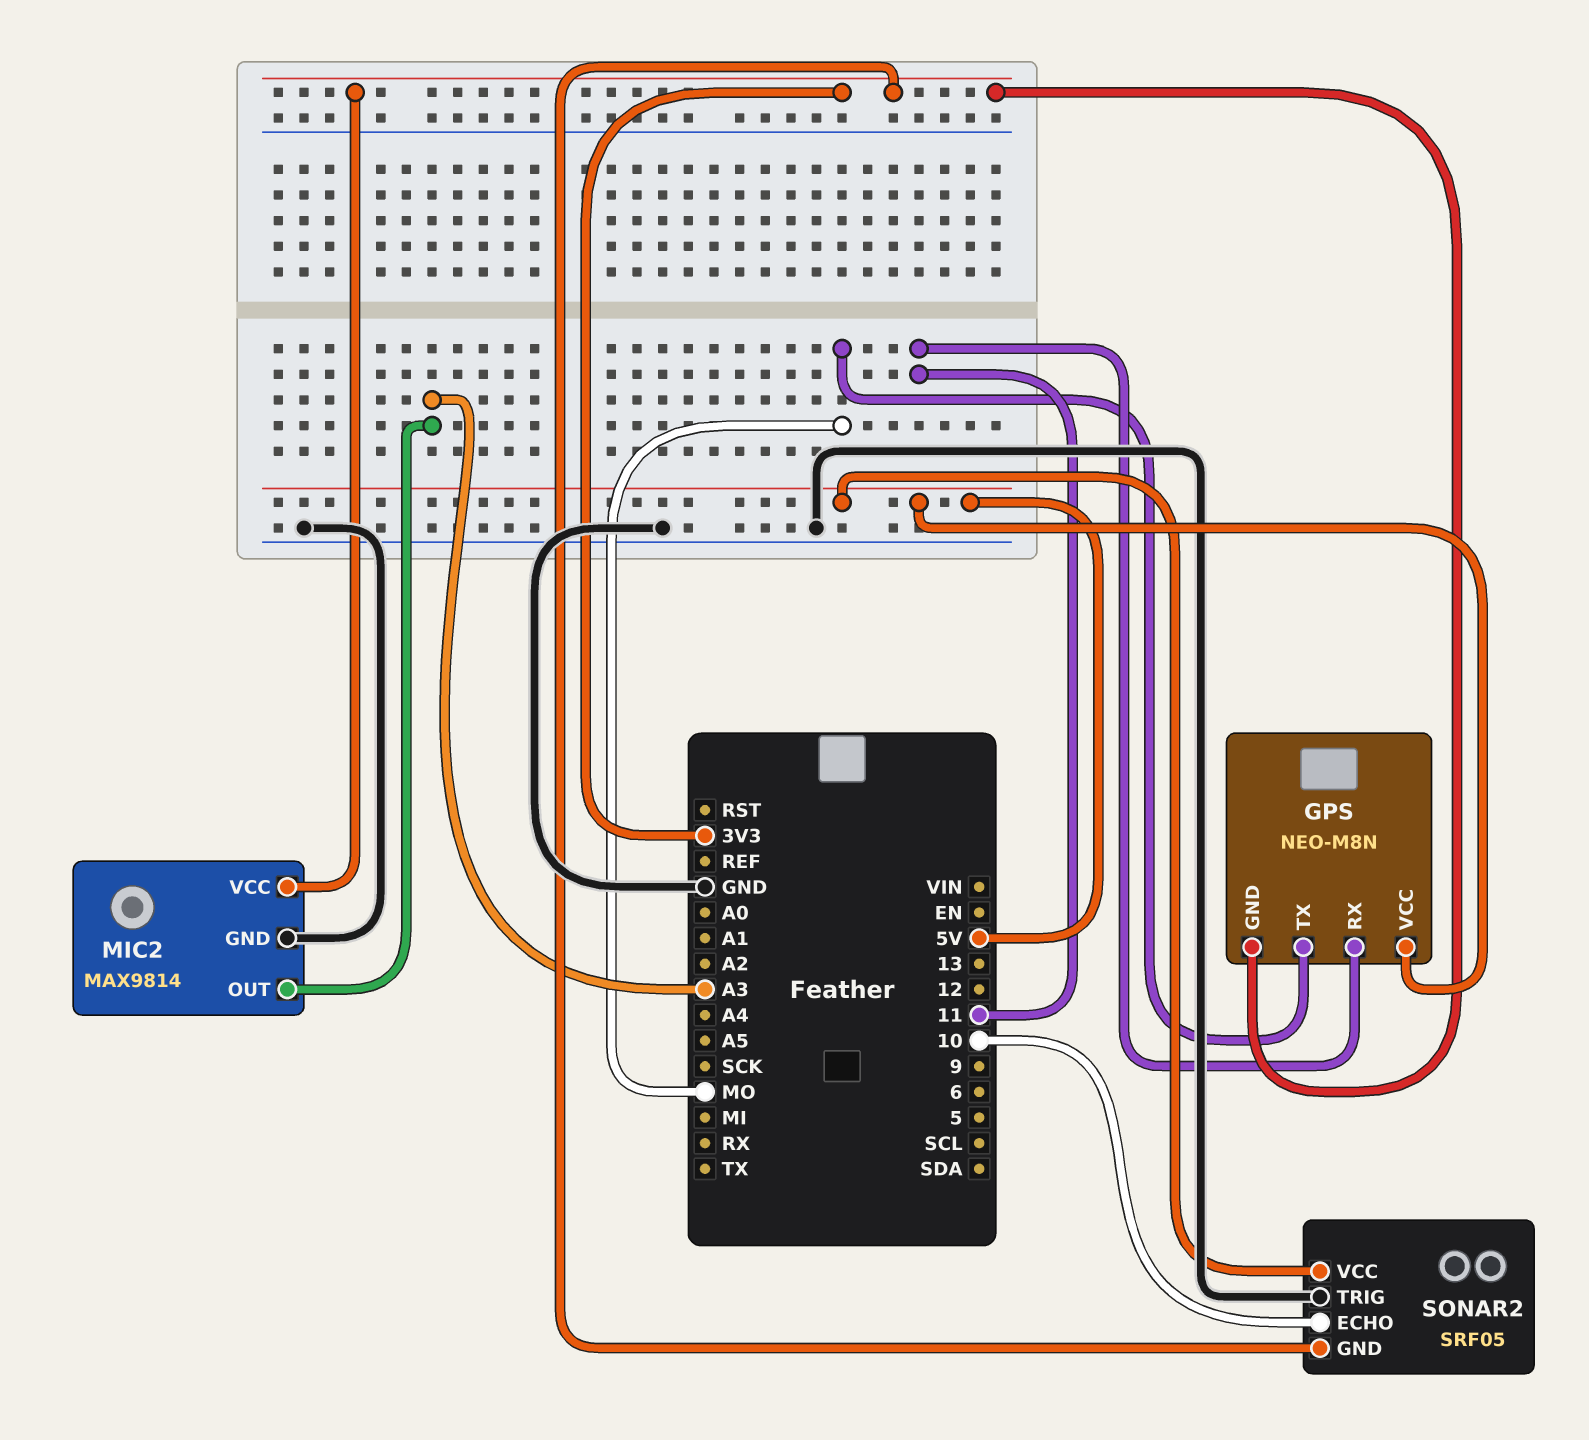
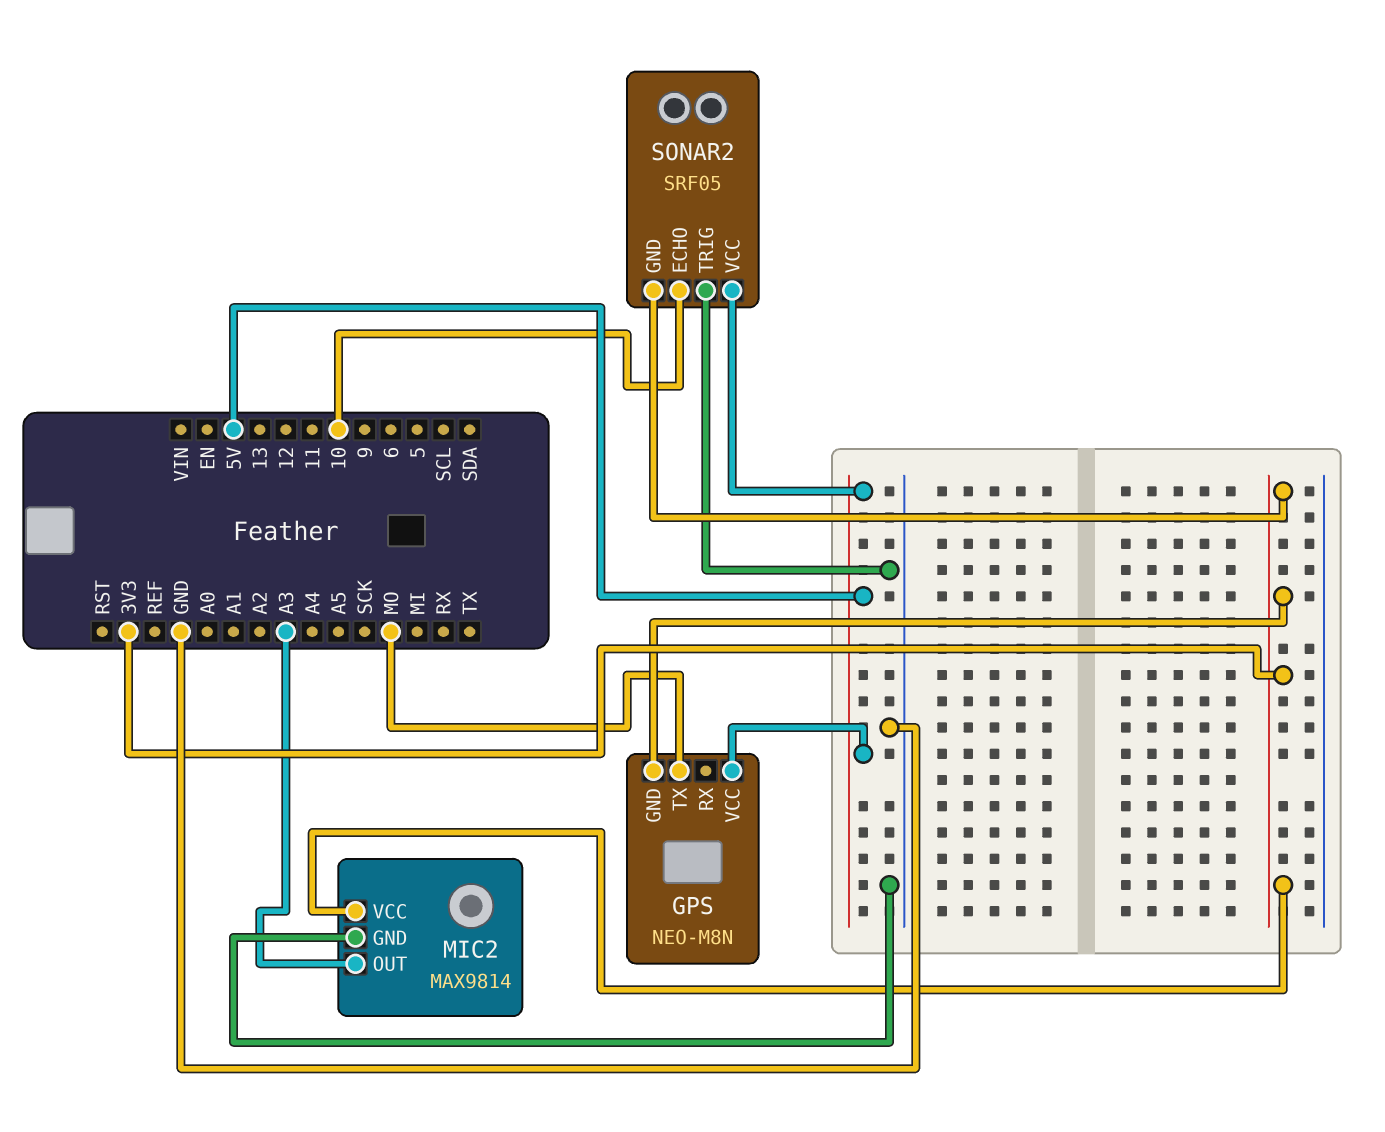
GPS pin RX: 11 -> none

